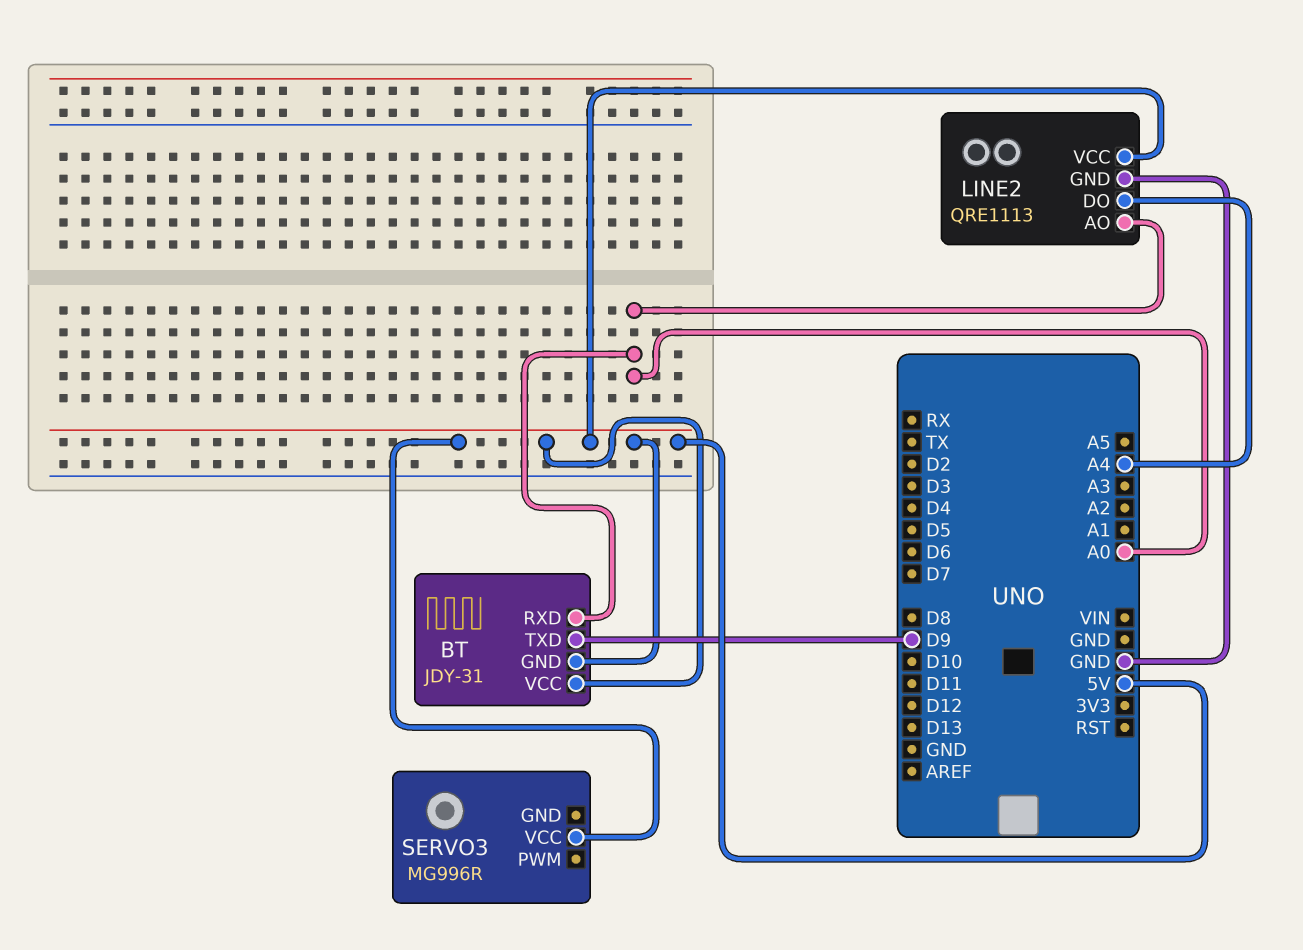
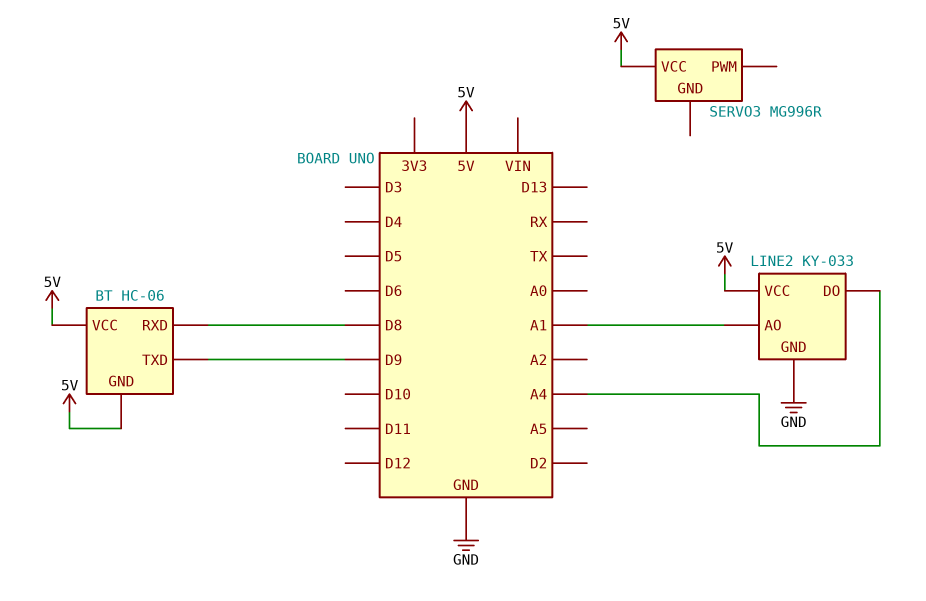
BT: JDY-31 -> HC-06
BT pin RXD: A0 -> D8
LINE2: QRE1113 -> KY-033
LINE2 pin AO: A0 -> A1

